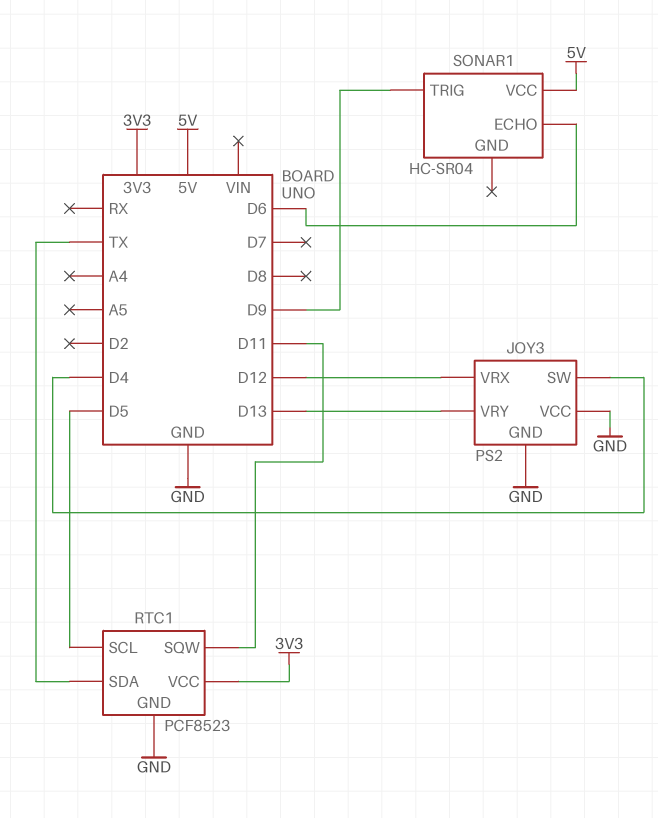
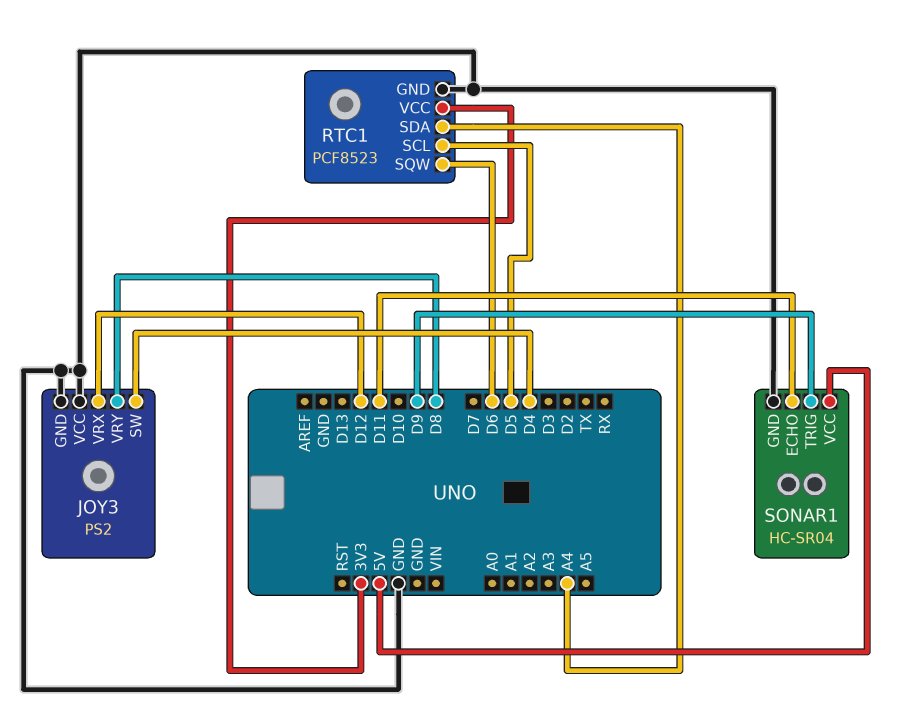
JOY3 pin VRY: D13 -> D8
RTC1 pin SDA: TX -> A4
RTC1 pin SQW: D11 -> D6
SONAR1 pin ECHO: D6 -> D11
SONAR1 pin GND: none -> GND

